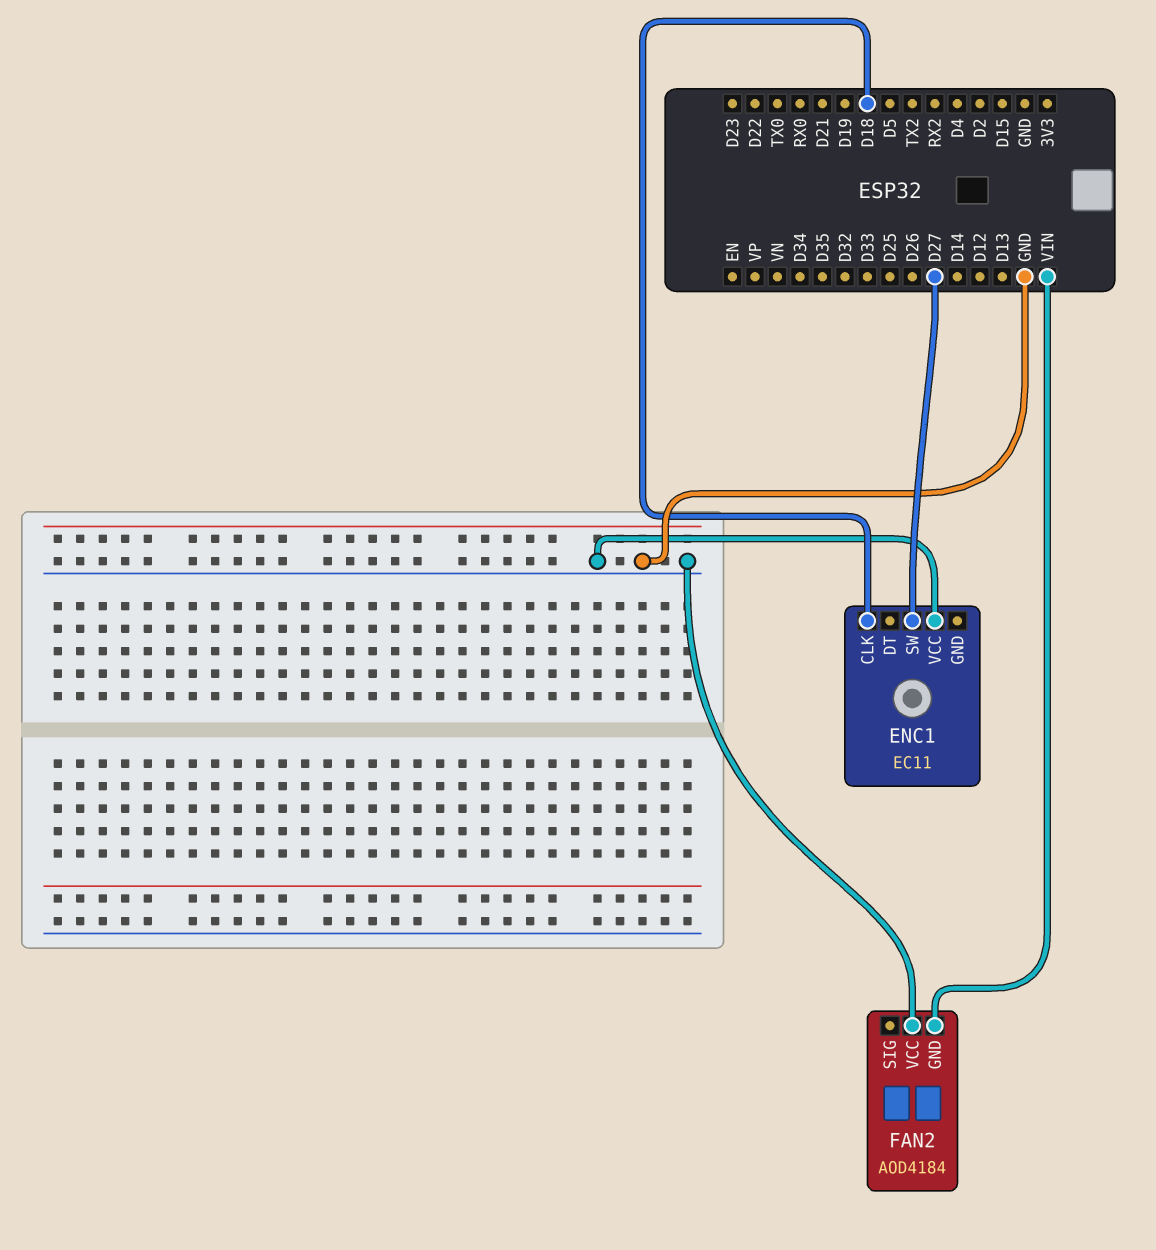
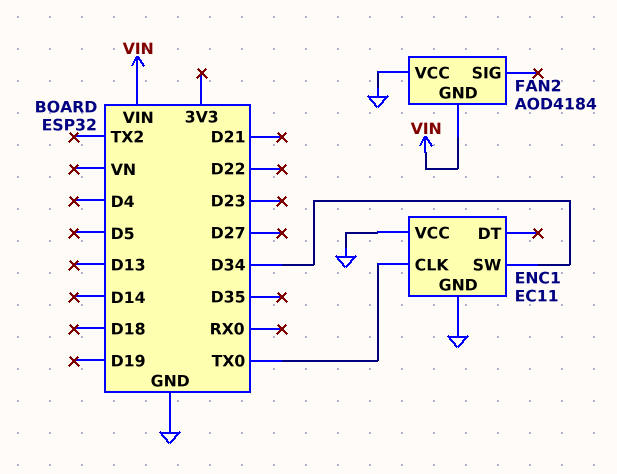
ENC1 pin CLK: D18 -> TX0
ENC1 pin GND: none -> GND
ENC1 pin SW: D27 -> D34

